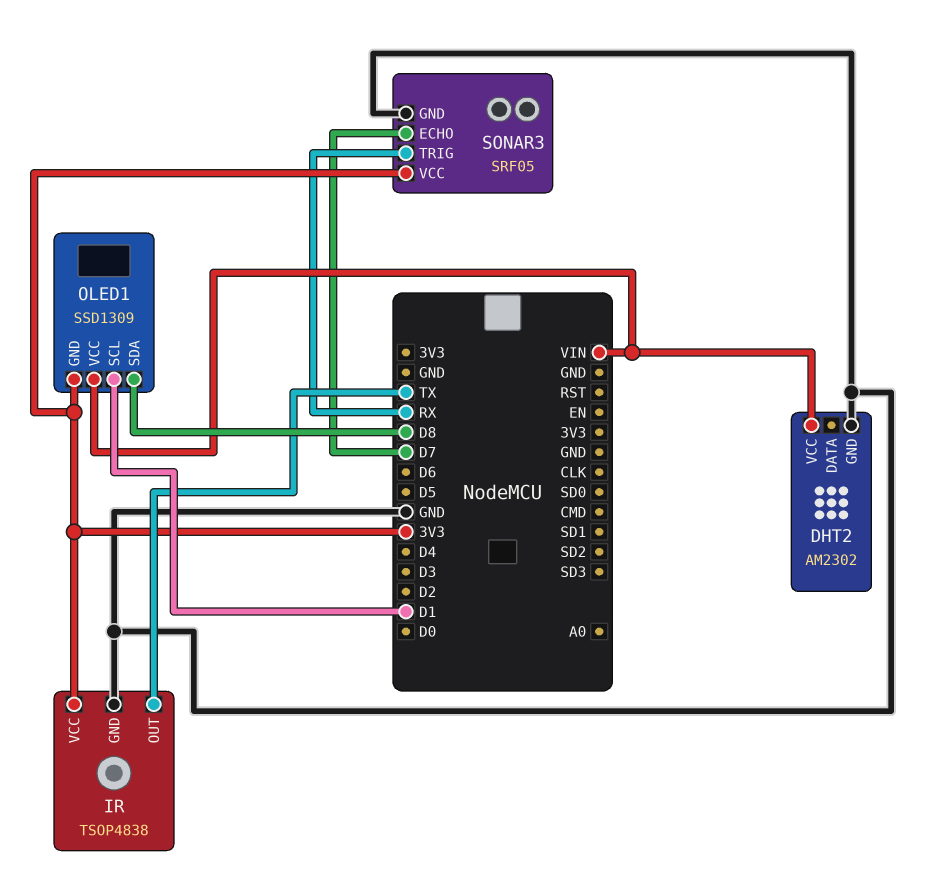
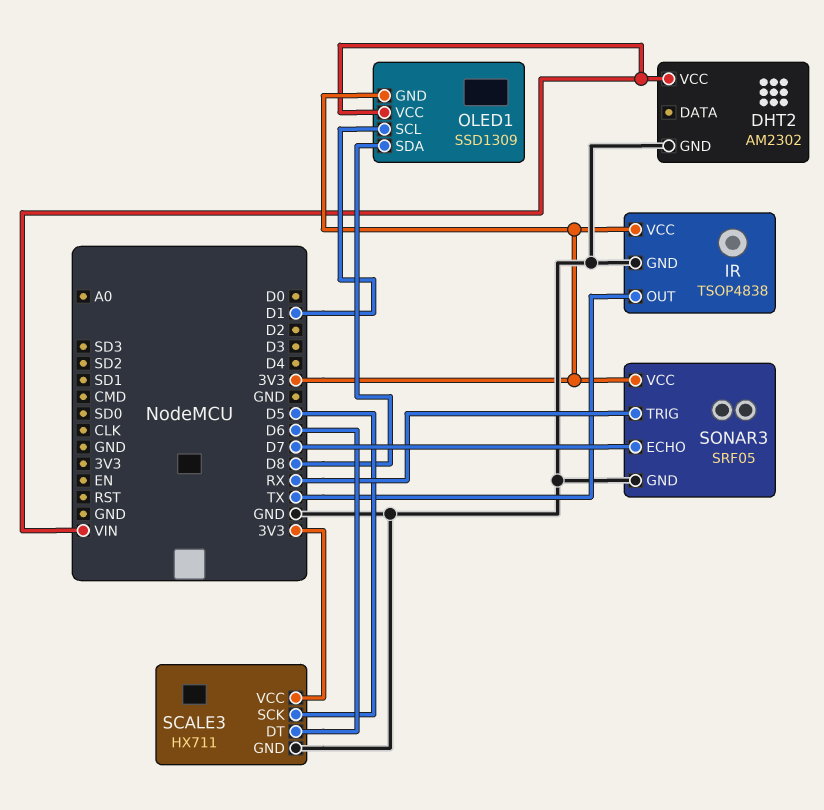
SCALE3: none -> HX711
SCALE3 pin DT: none -> D6
SCALE3 pin GND: none -> GND
SCALE3 pin SCK: none -> D5
SCALE3 pin VCC: none -> 3V3

